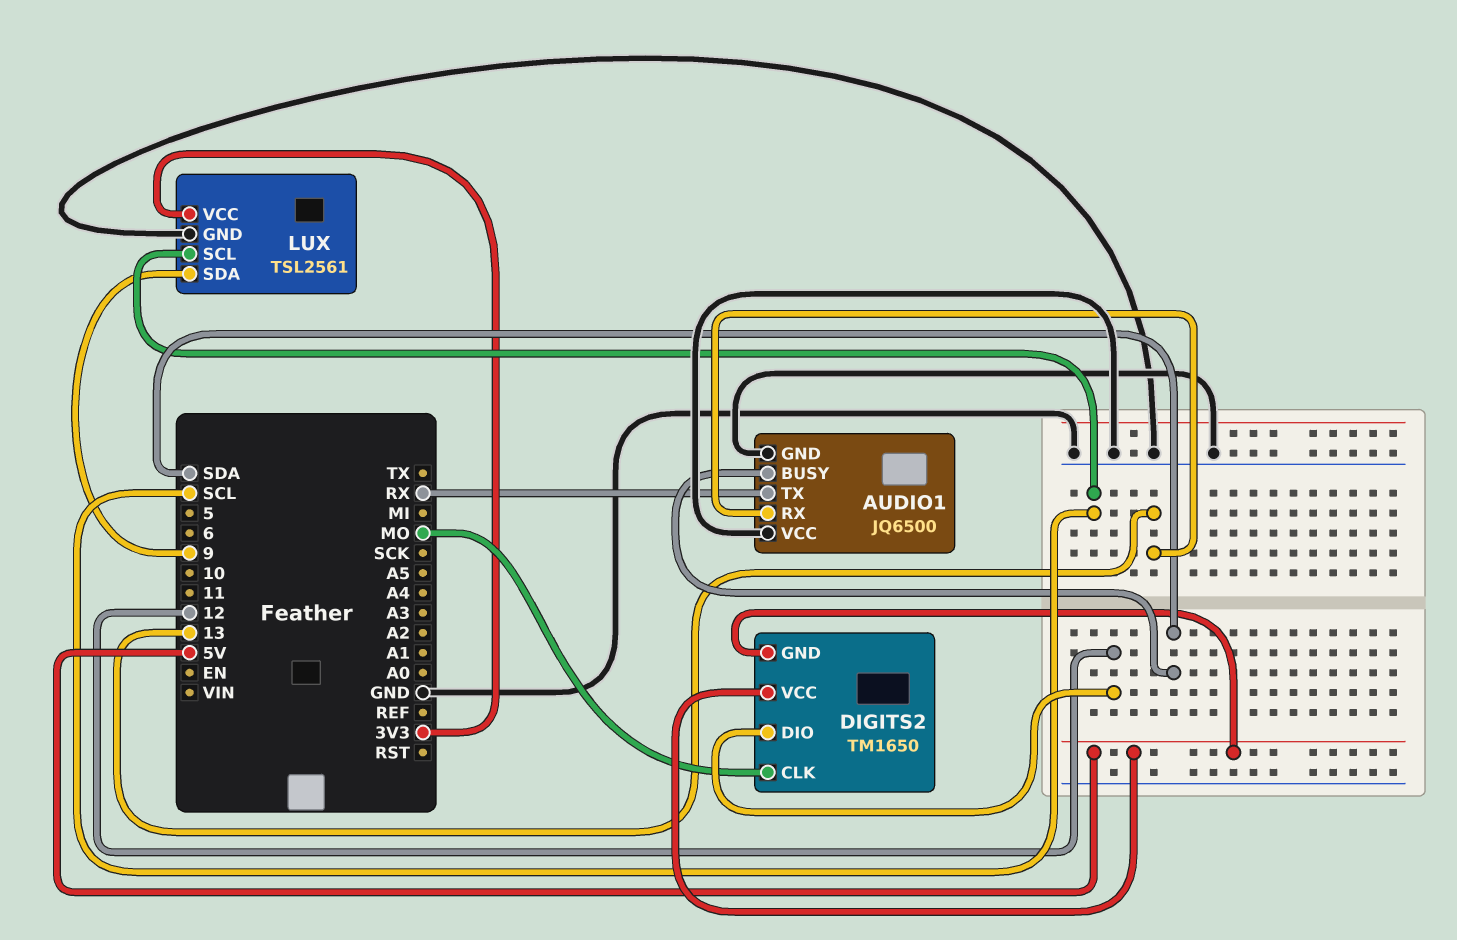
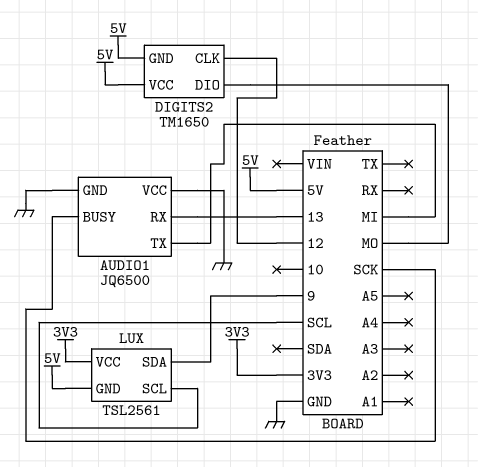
AUDIO1 pin BUSY: SDA -> SCK
AUDIO1 pin TX: RX -> MI
DIGITS2 pin CLK: MO -> 12
DIGITS2 pin DIO: 12 -> MO
LUX pin GND: GND -> 5V

